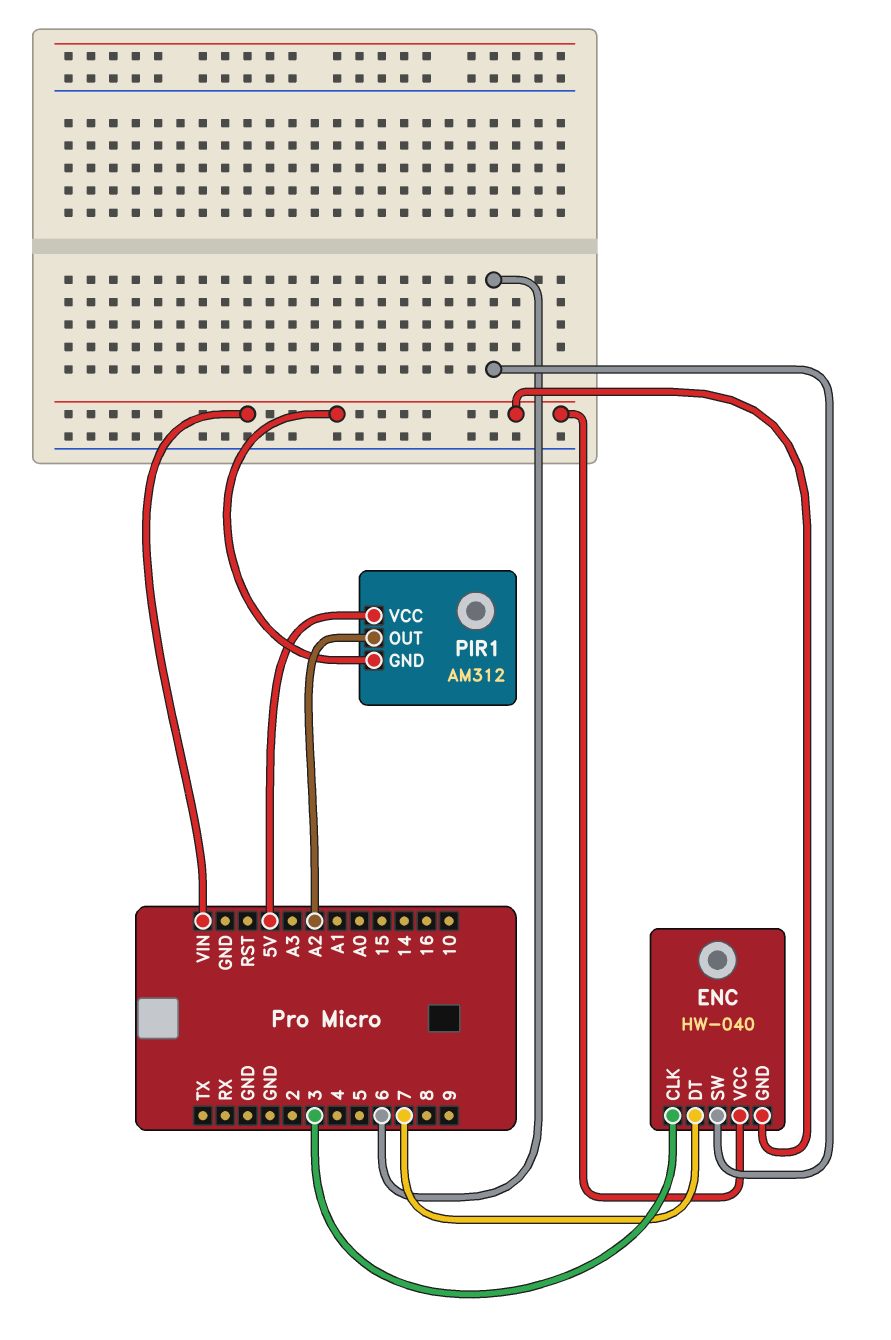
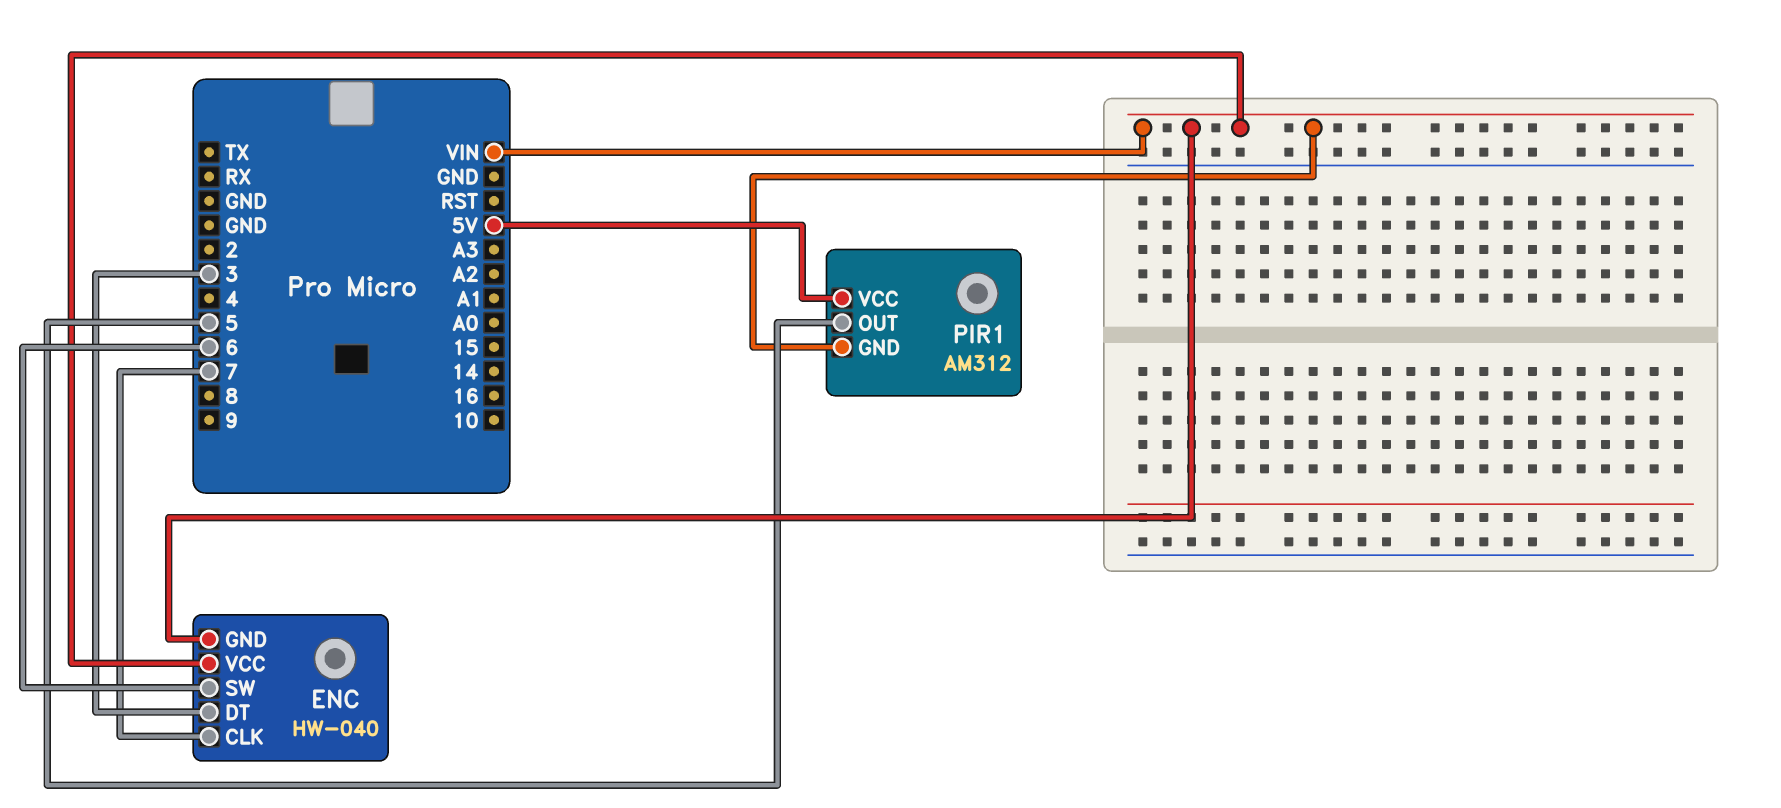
ENC pin CLK: 3 -> 7
ENC pin DT: 7 -> 3
PIR1 pin OUT: A2 -> 5

